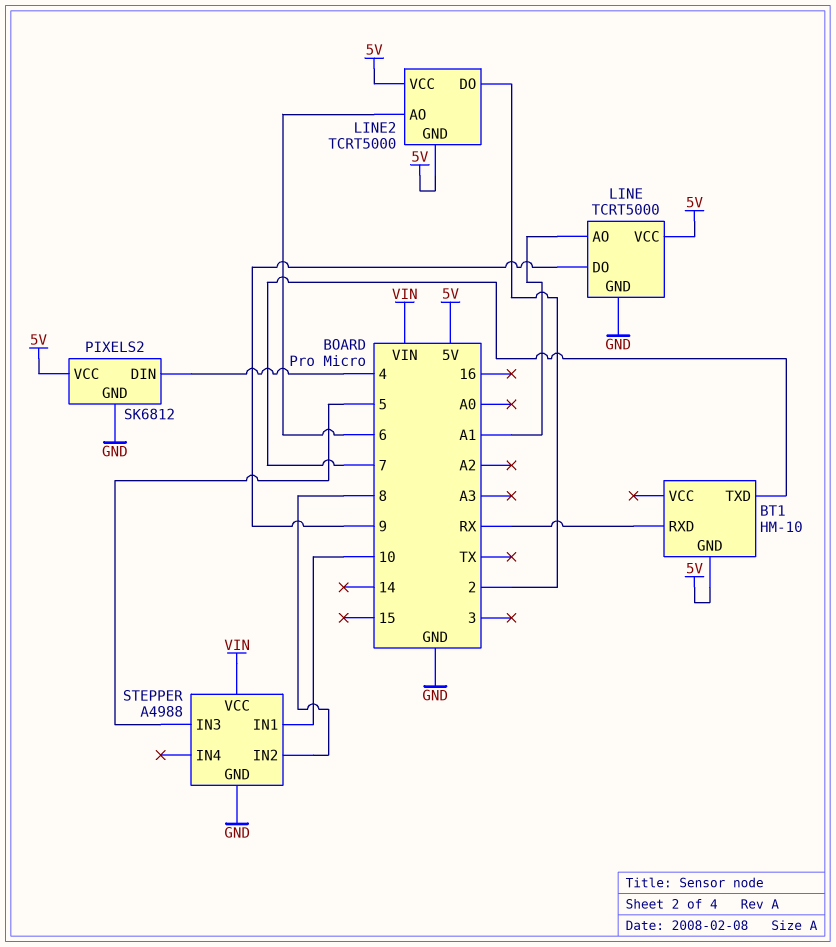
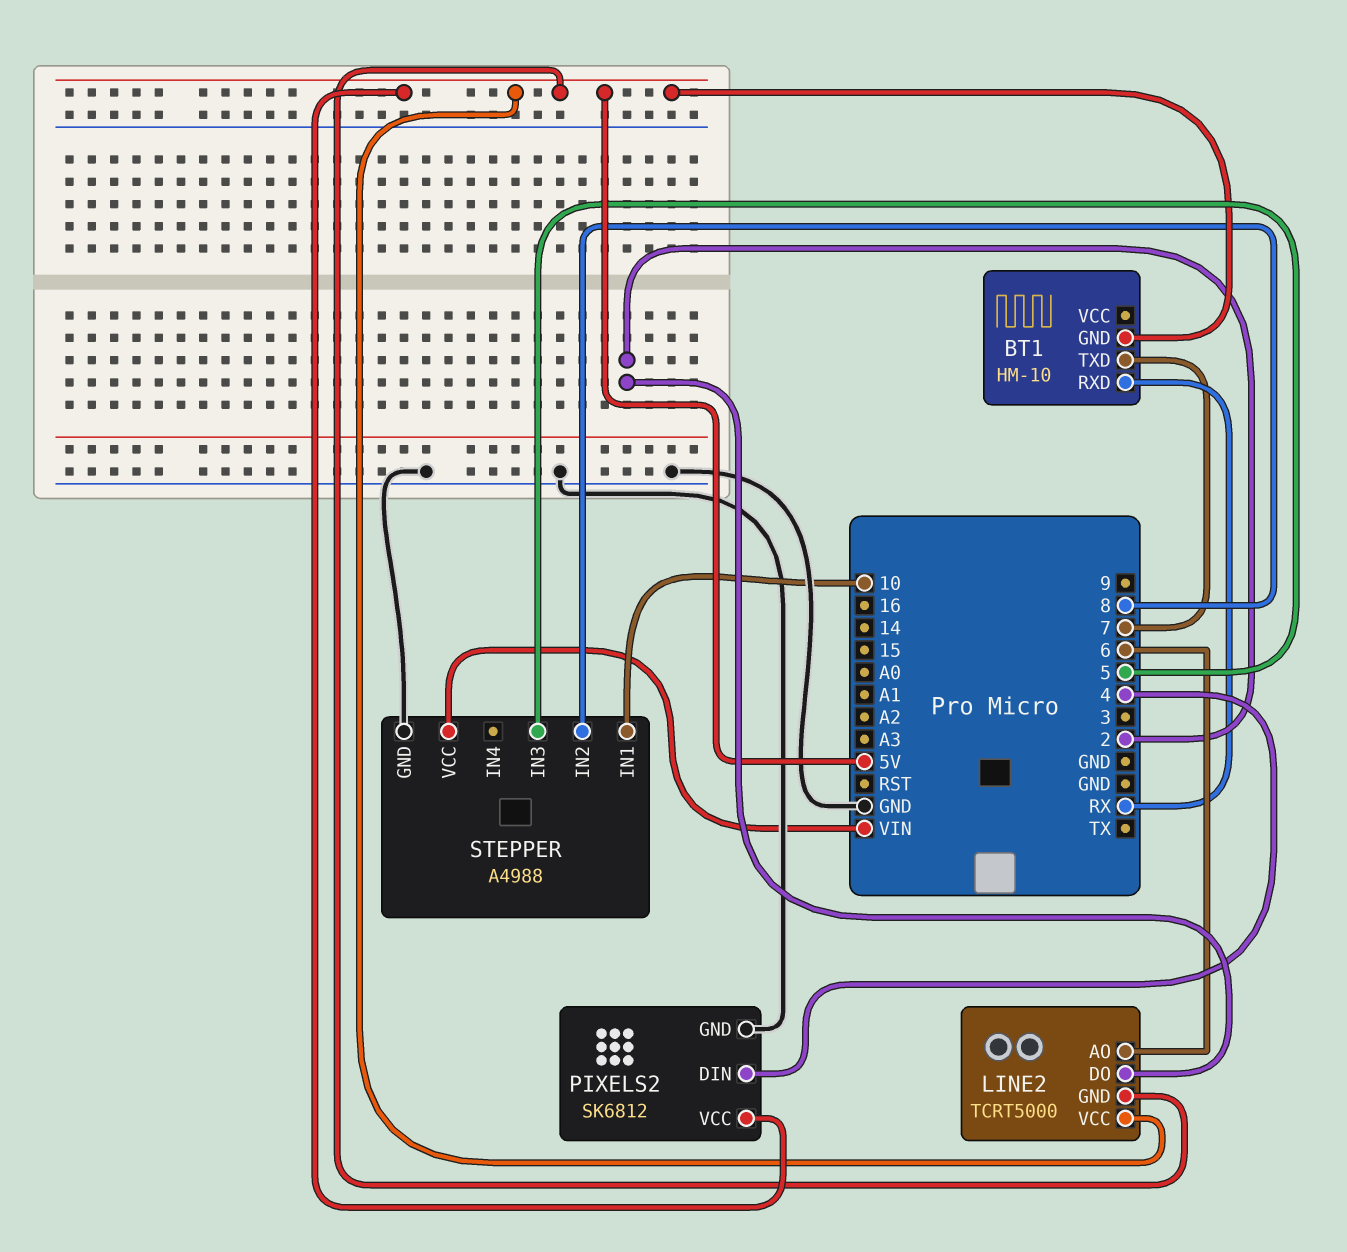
LINE: TCRT5000 -> none
LINE pin AO: A1 -> none
LINE pin DO: 9 -> none
LINE pin GND: GND -> none
LINE pin VCC: 5V -> none

